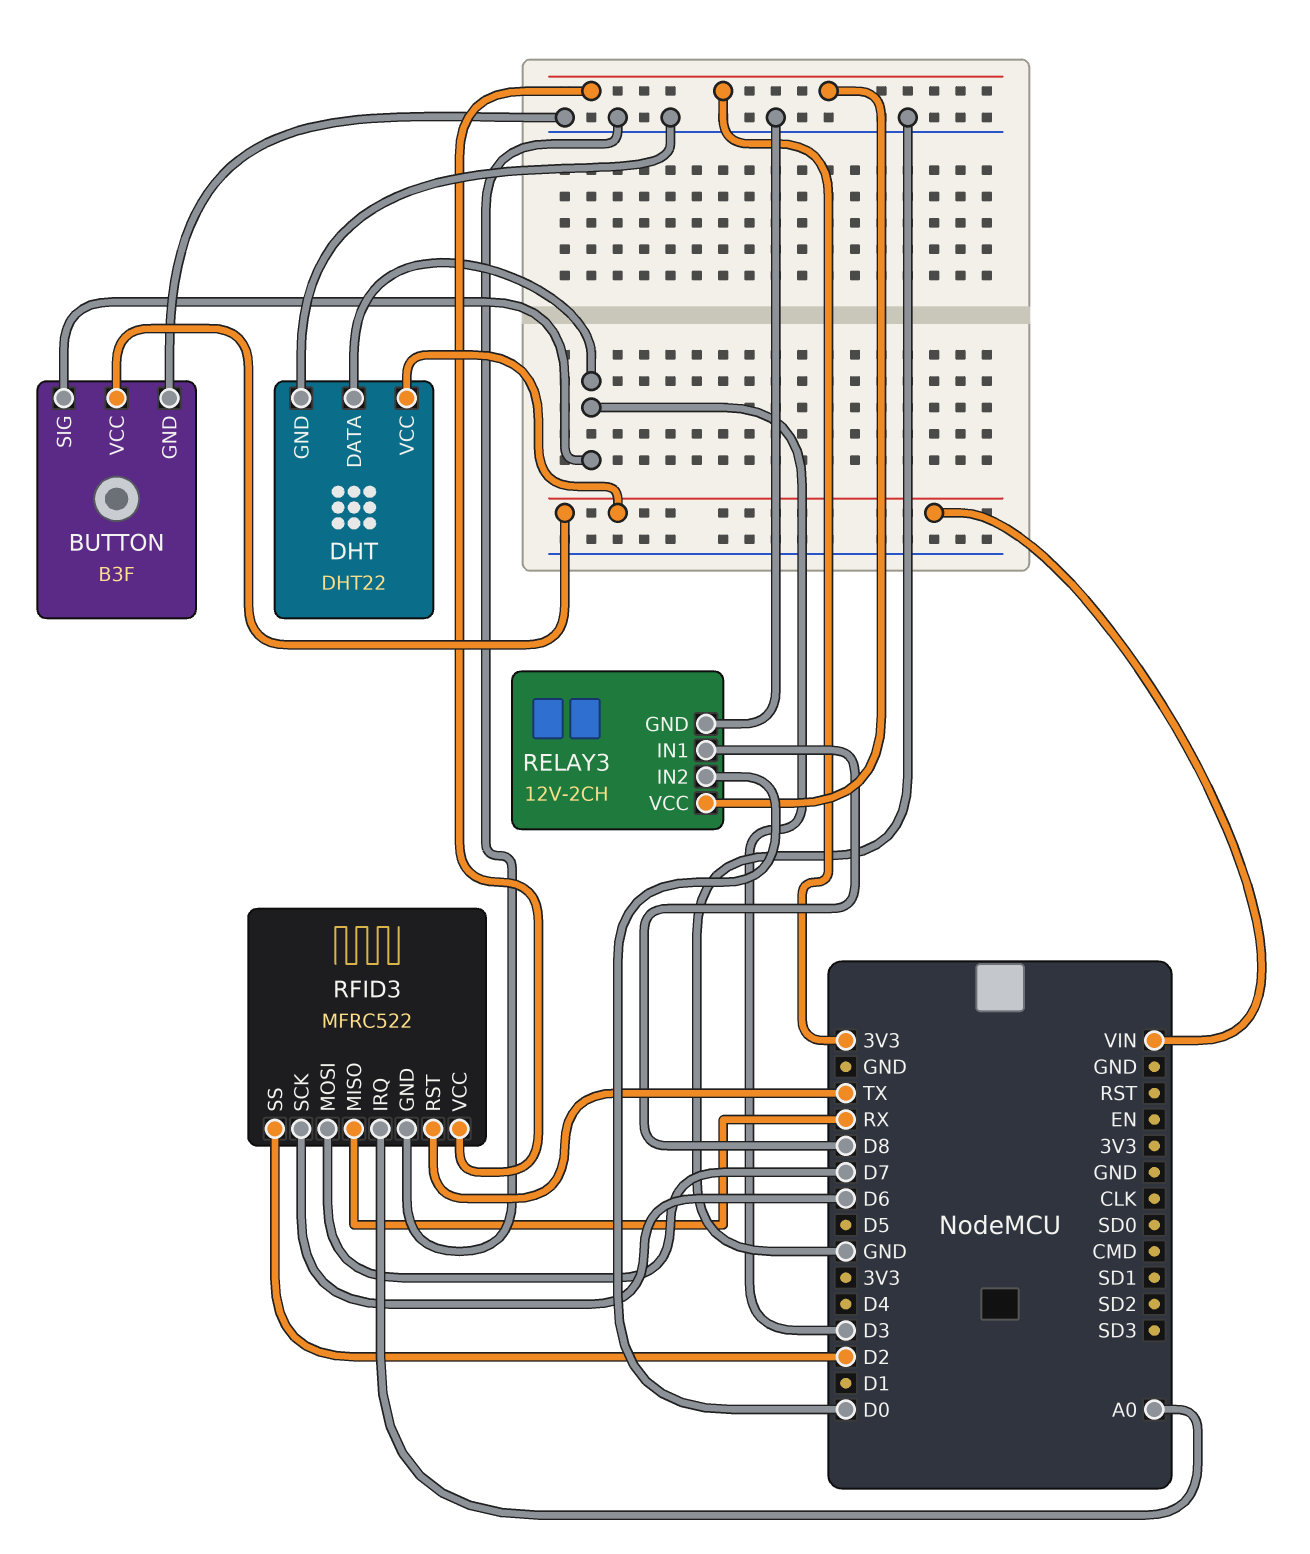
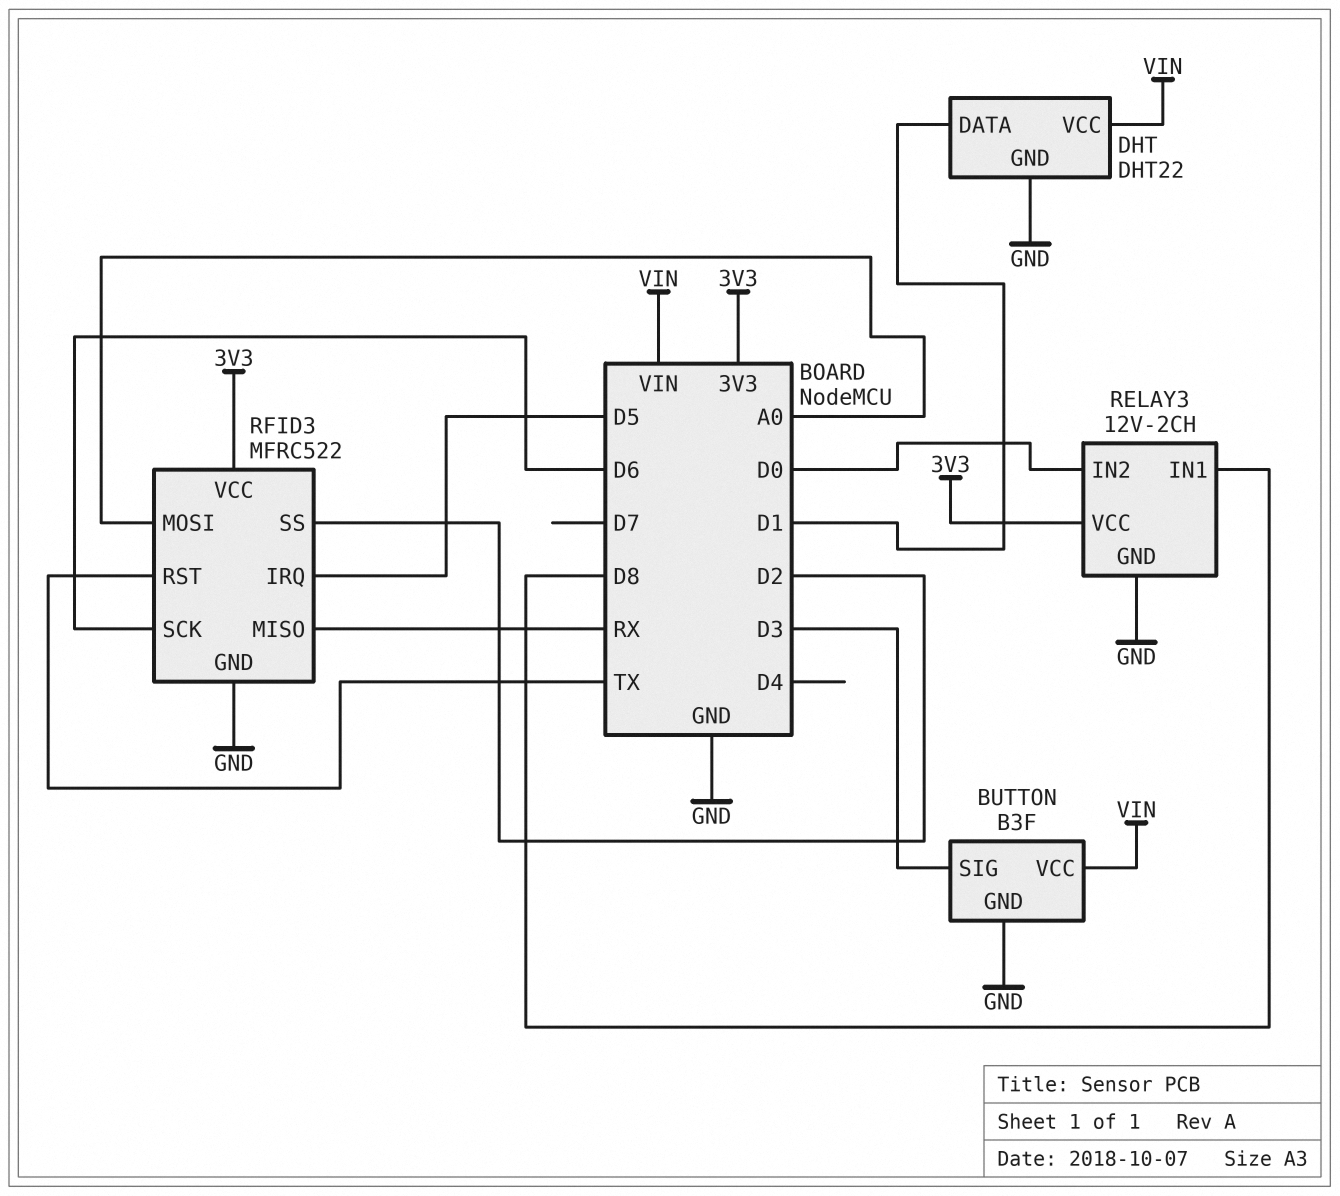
DHT pin DATA: D3 -> D1
RFID3 pin IRQ: A0 -> D5
RFID3 pin MOSI: D7 -> A0

